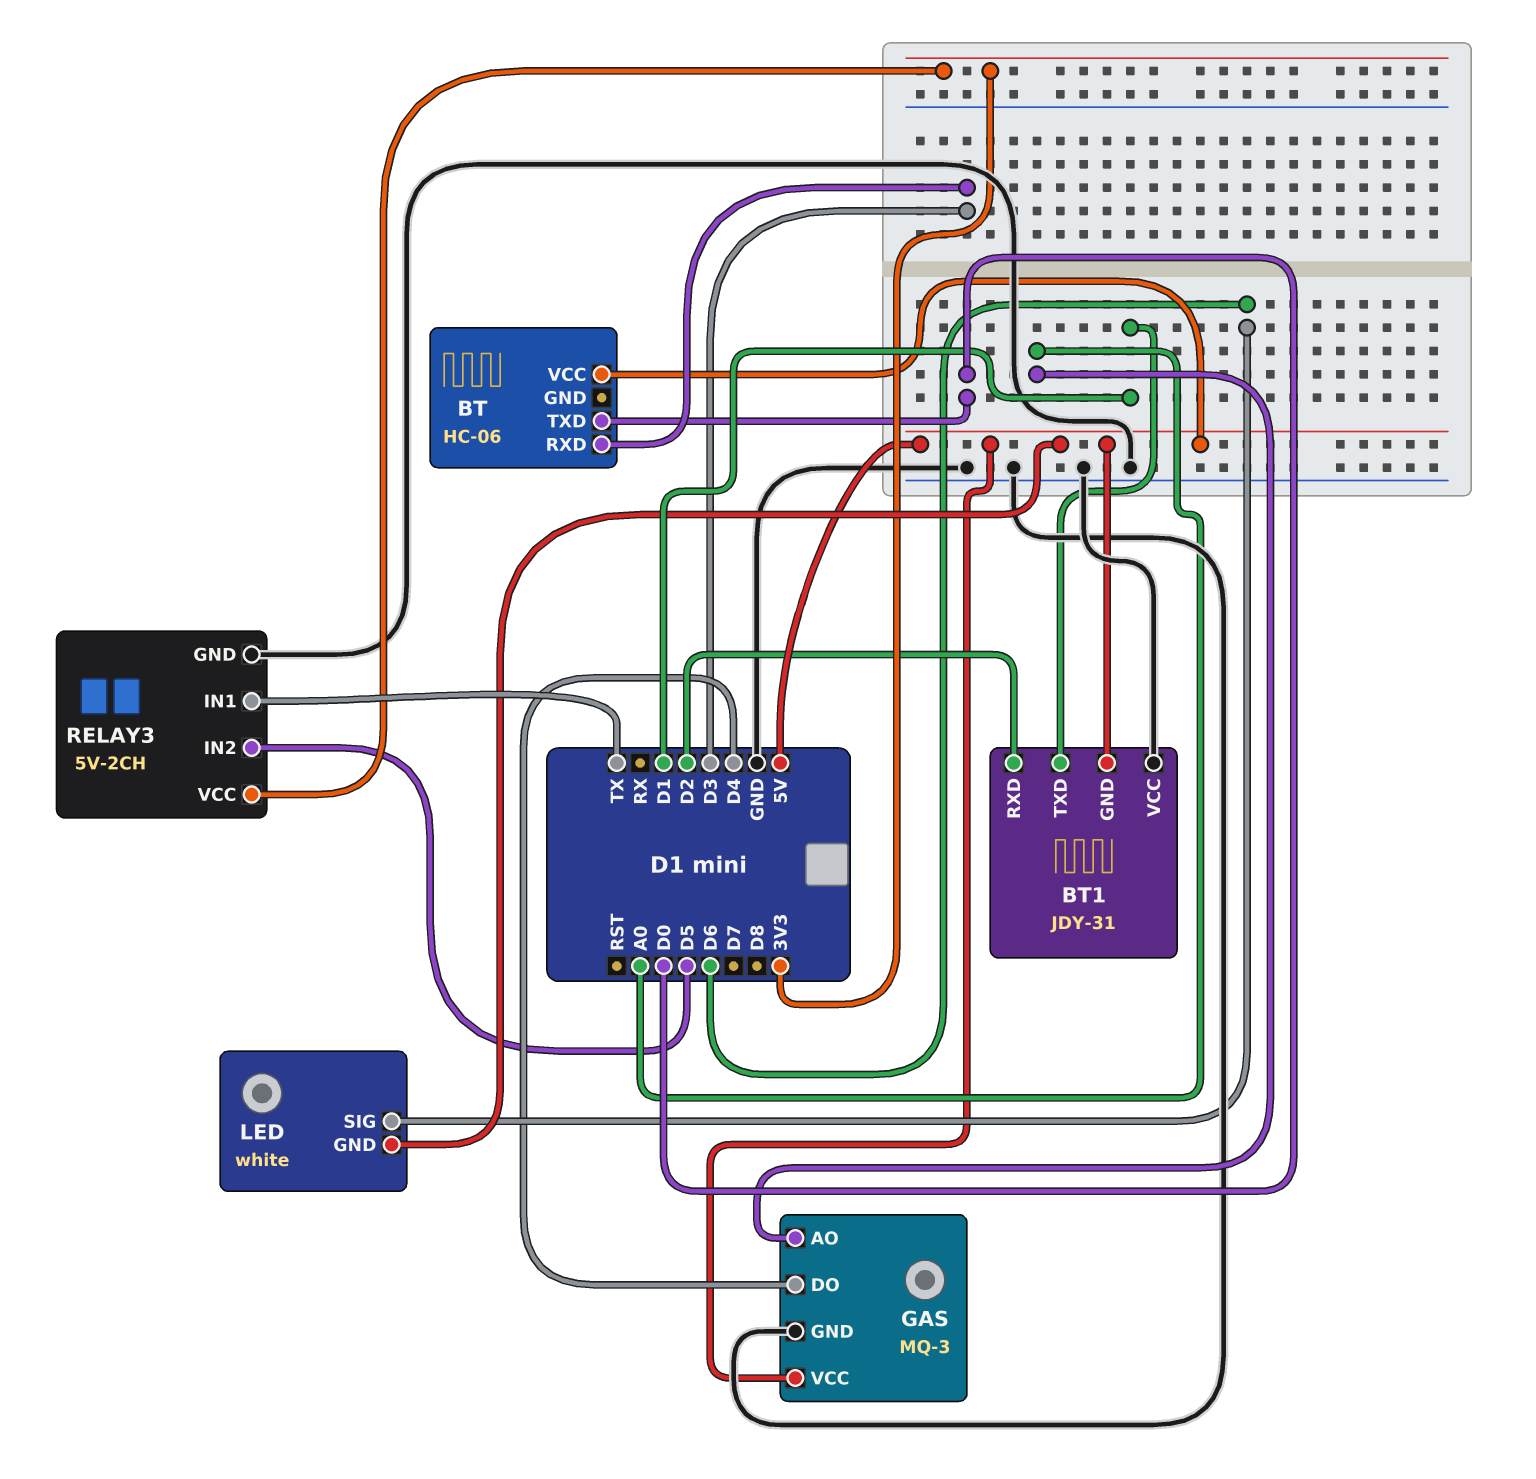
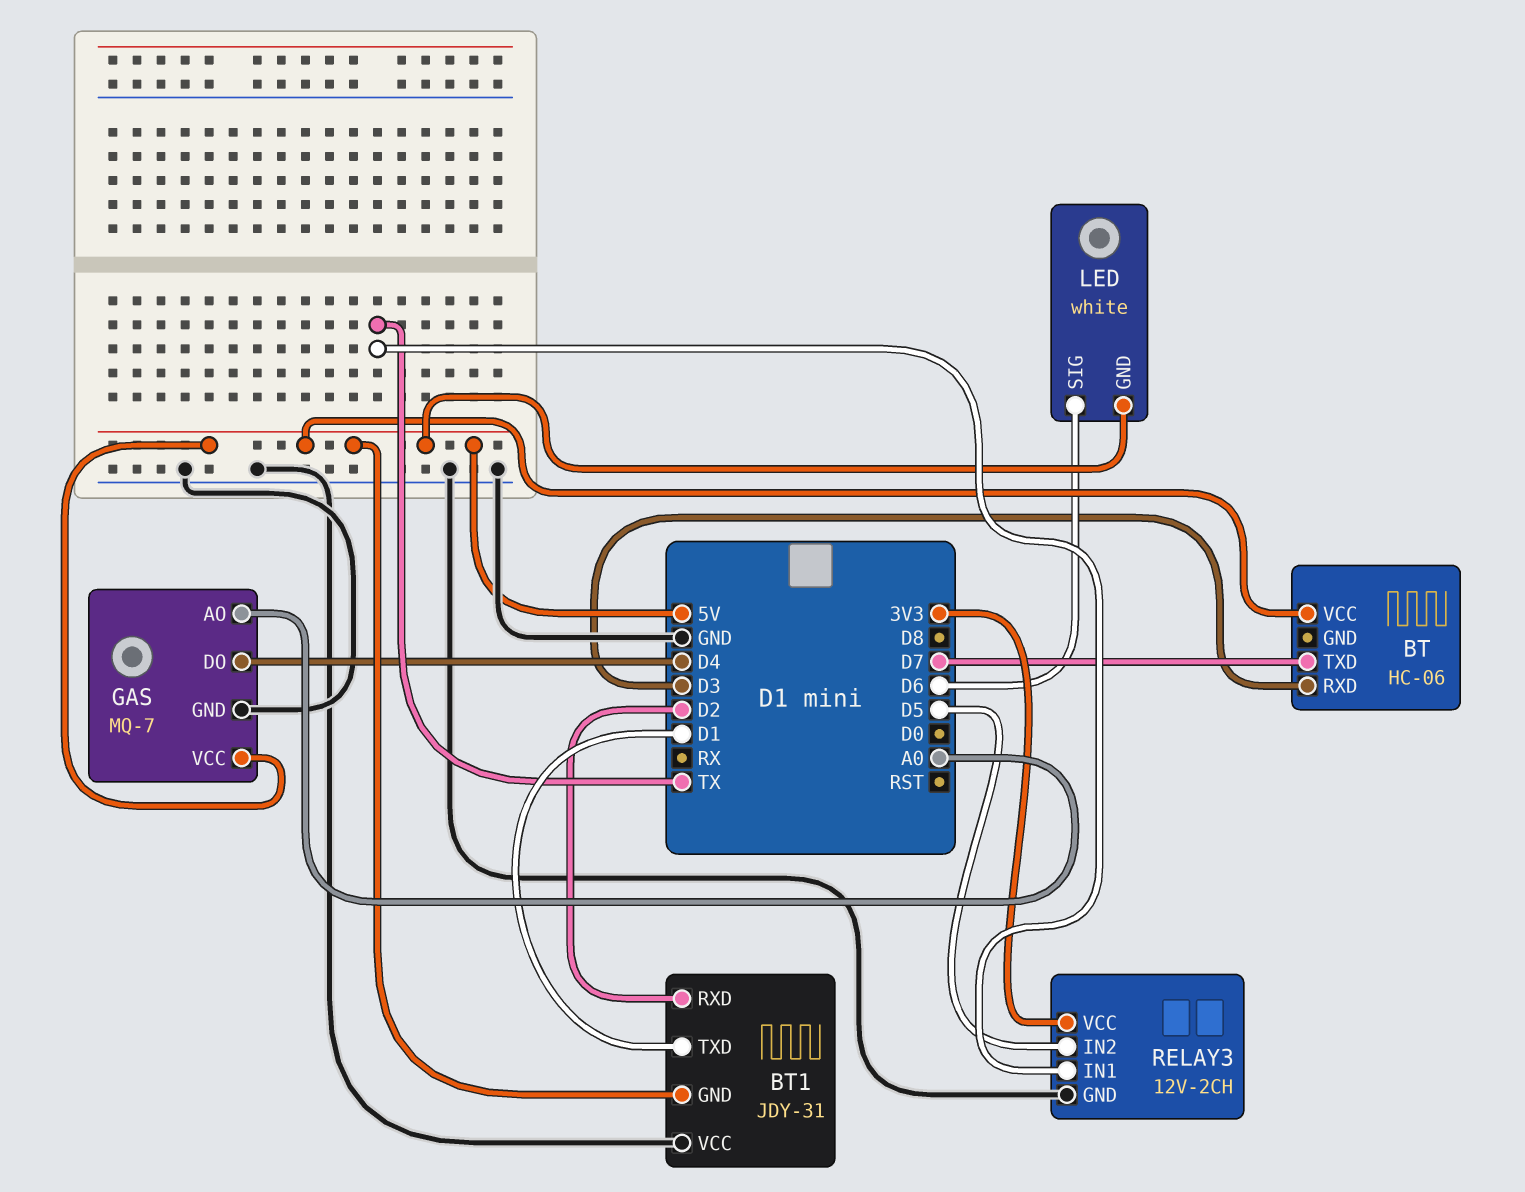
BT pin TXD: D0 -> D7
GAS: MQ-3 -> MQ-7
RELAY3: 5V-2CH -> 12V-2CH

